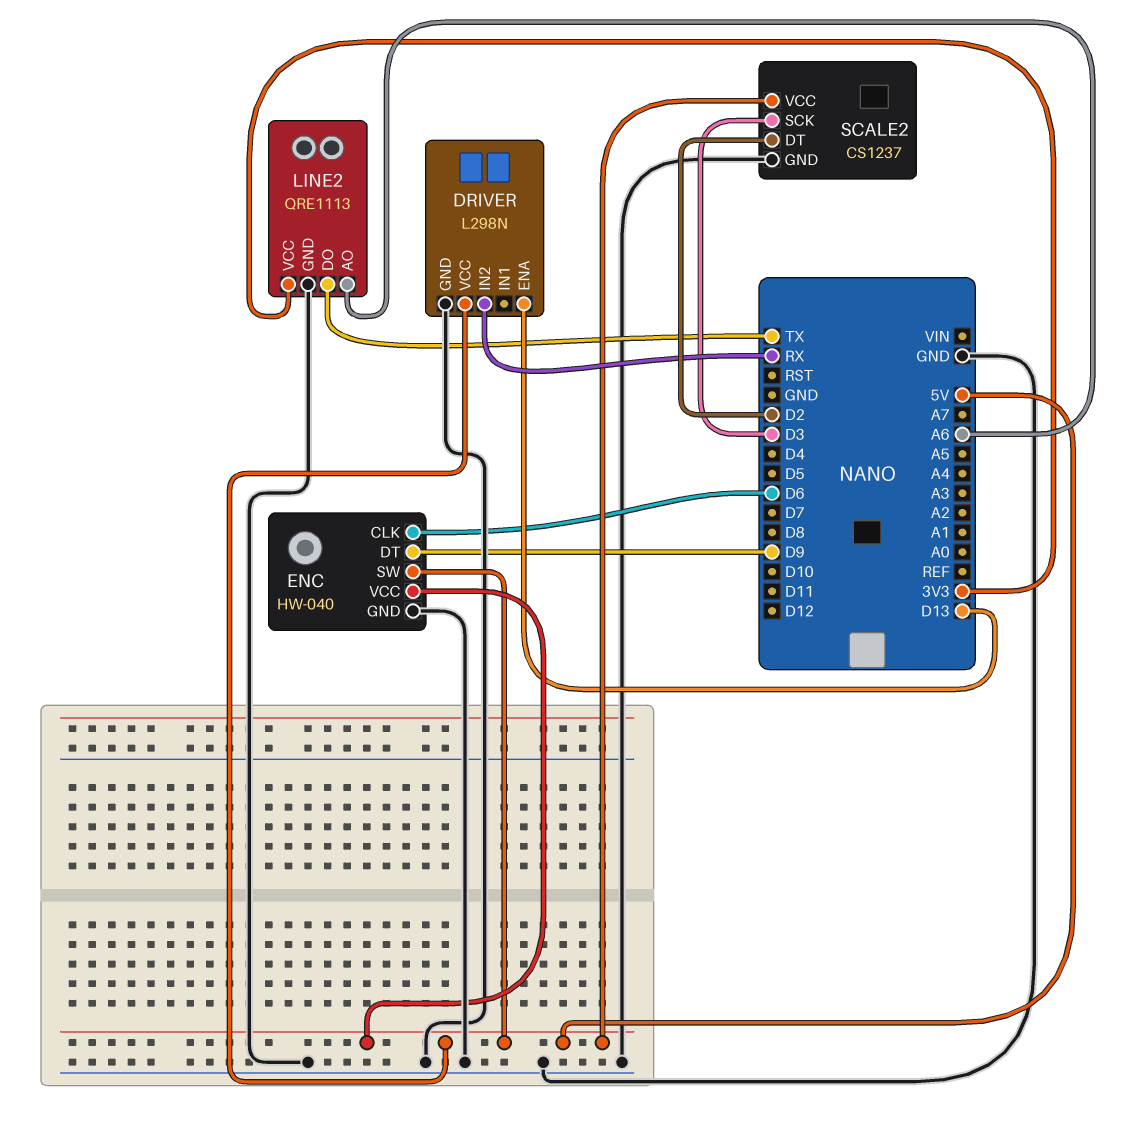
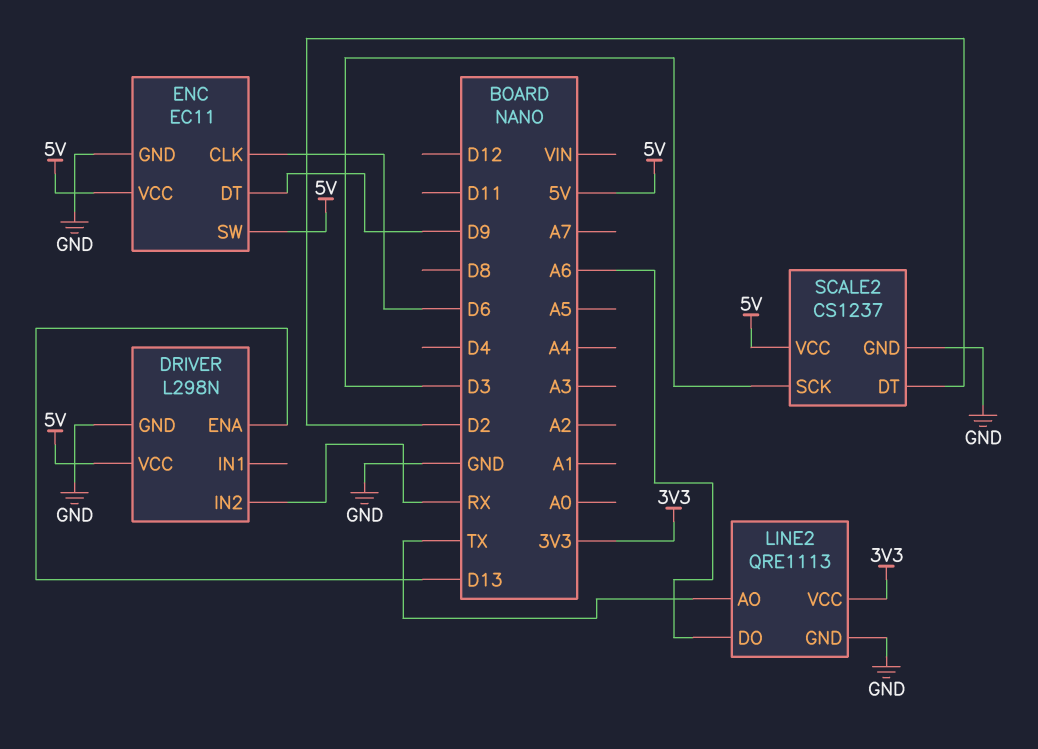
ENC: HW-040 -> EC11
LINE2 pin AO: A6 -> TX
LINE2 pin DO: TX -> A6

